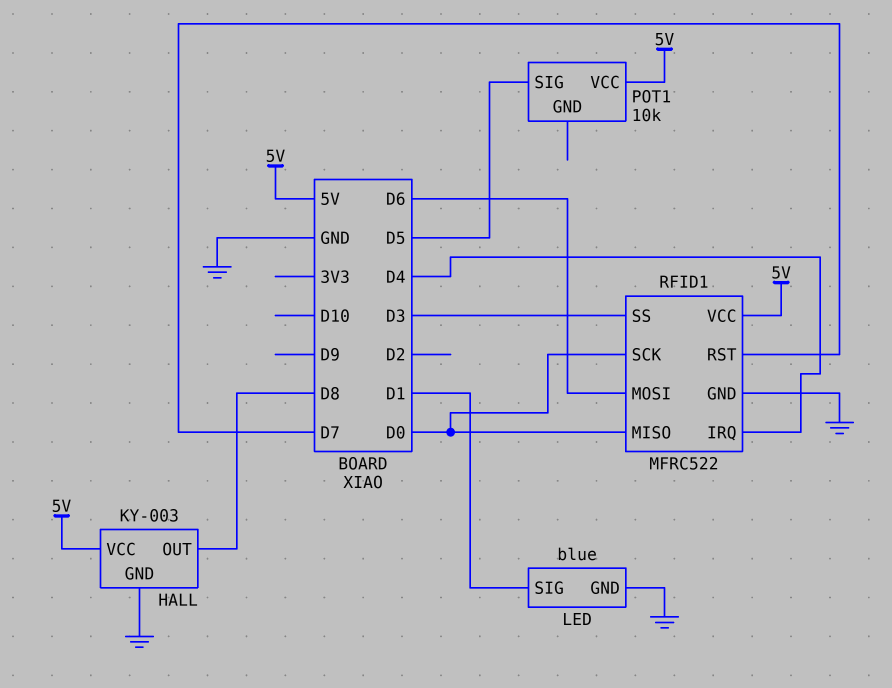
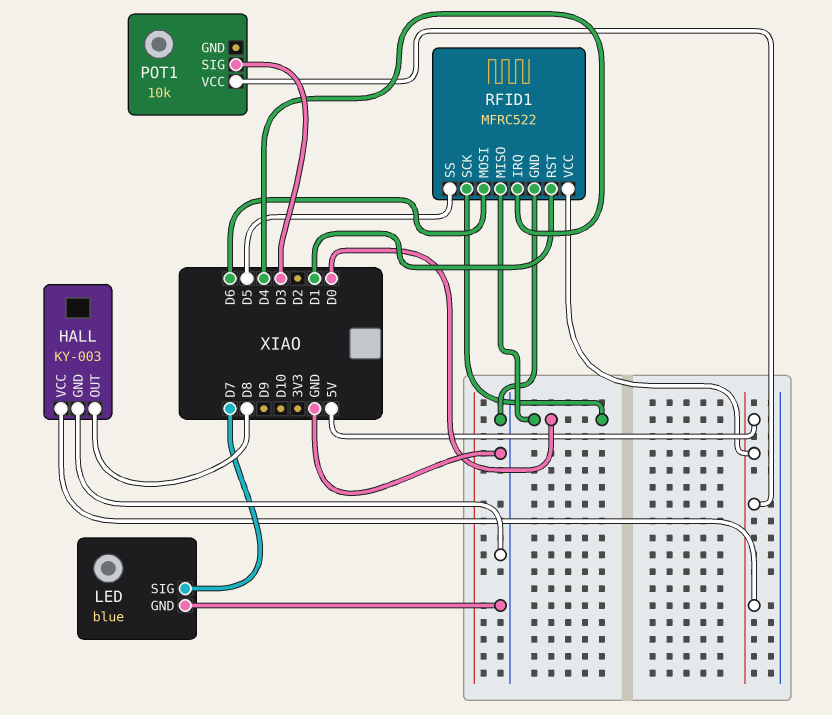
LED pin SIG: D1 -> D7
POT1 pin SIG: D5 -> D3
RFID1 pin RST: D7 -> D1
RFID1 pin SS: D3 -> D5

